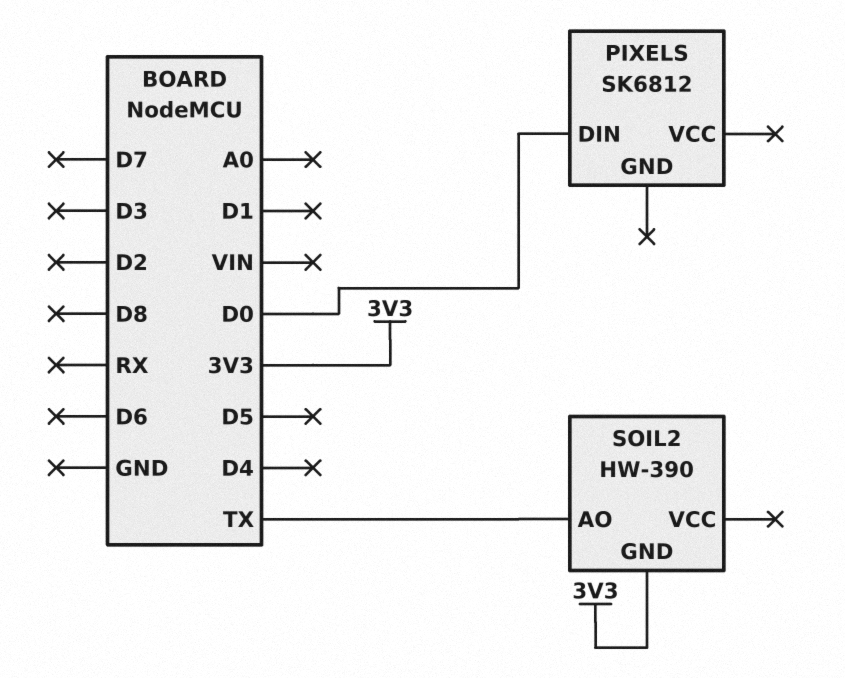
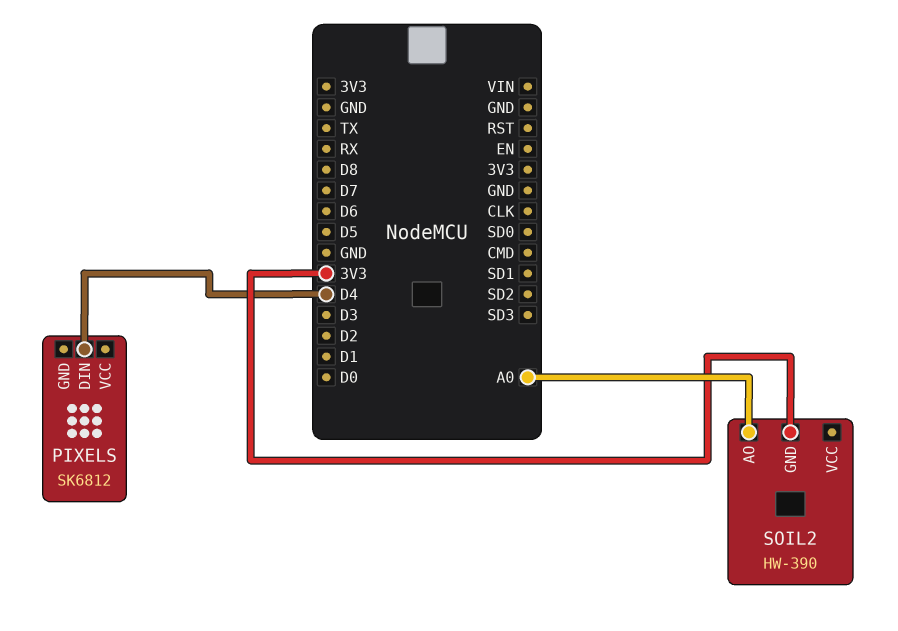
PIXELS pin DIN: D0 -> D4
SOIL2 pin AO: TX -> A0

